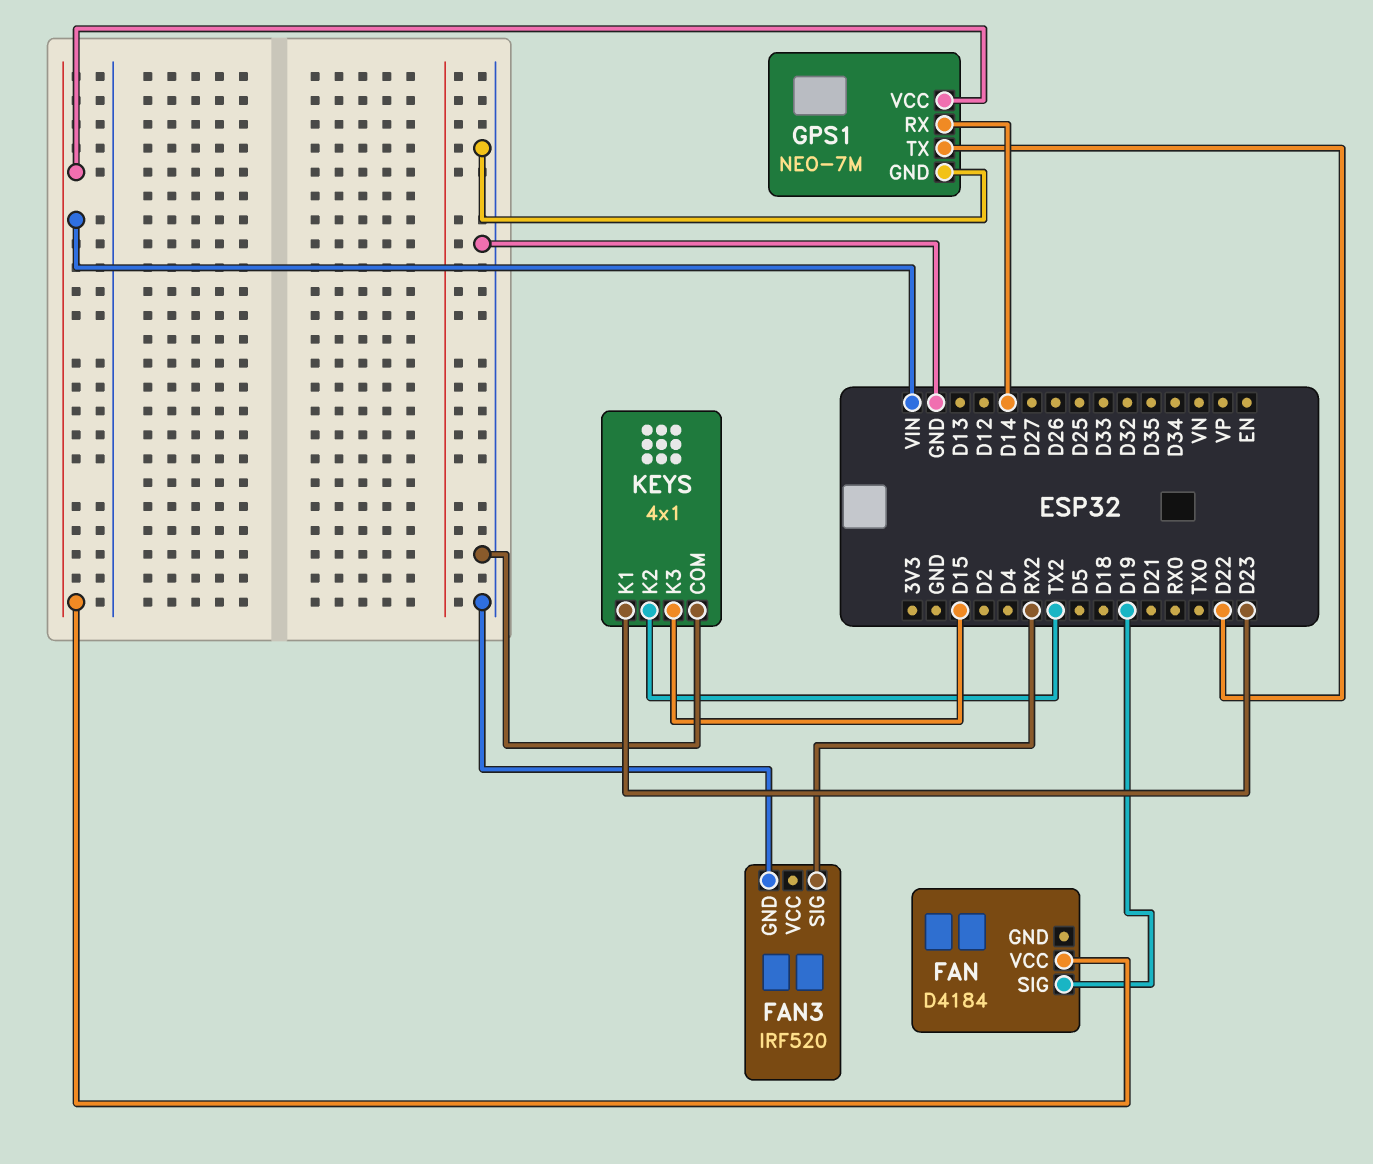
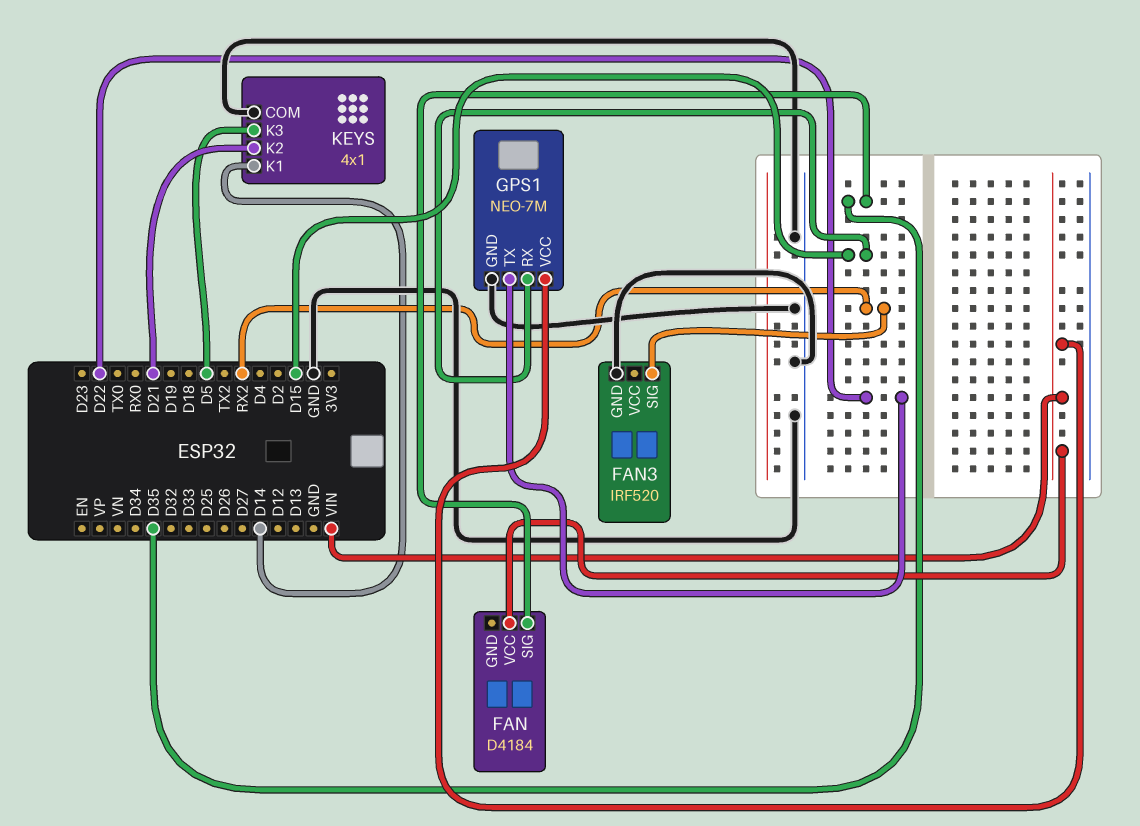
FAN pin SIG: D19 -> D35
GPS1 pin RX: D14 -> D15
KEYS pin K1: D23 -> D14
KEYS pin K2: TX2 -> D21
KEYS pin K3: D15 -> D5

